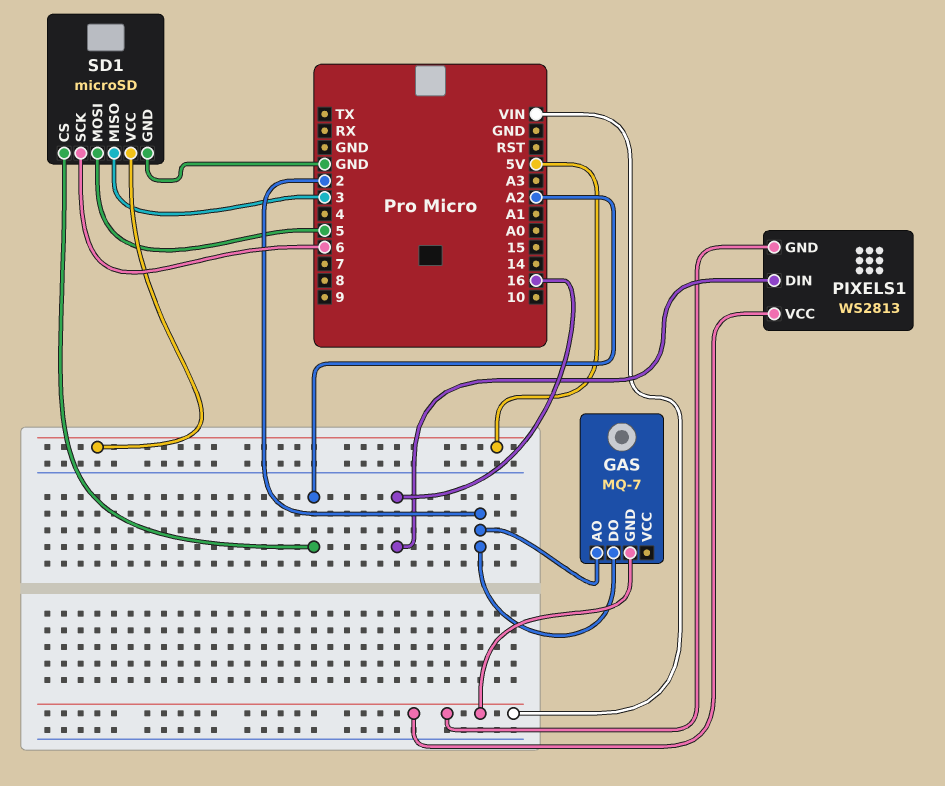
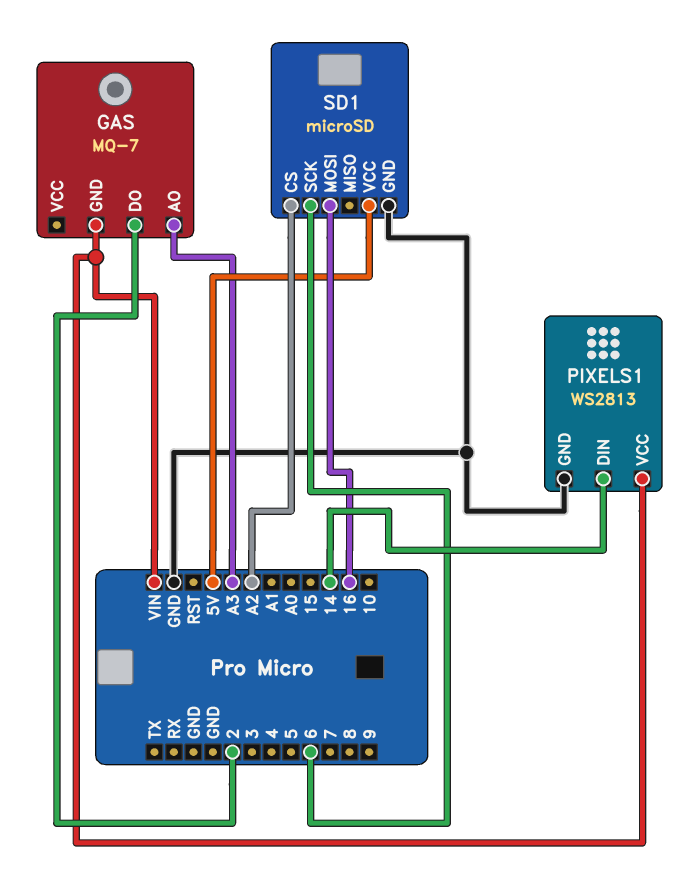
GAS pin AO: 2 -> A3
PIXELS1 pin DIN: 16 -> 14
PIXELS1 pin GND: VIN -> GND
SD1 pin MISO: 3 -> none
SD1 pin MOSI: 5 -> 16

